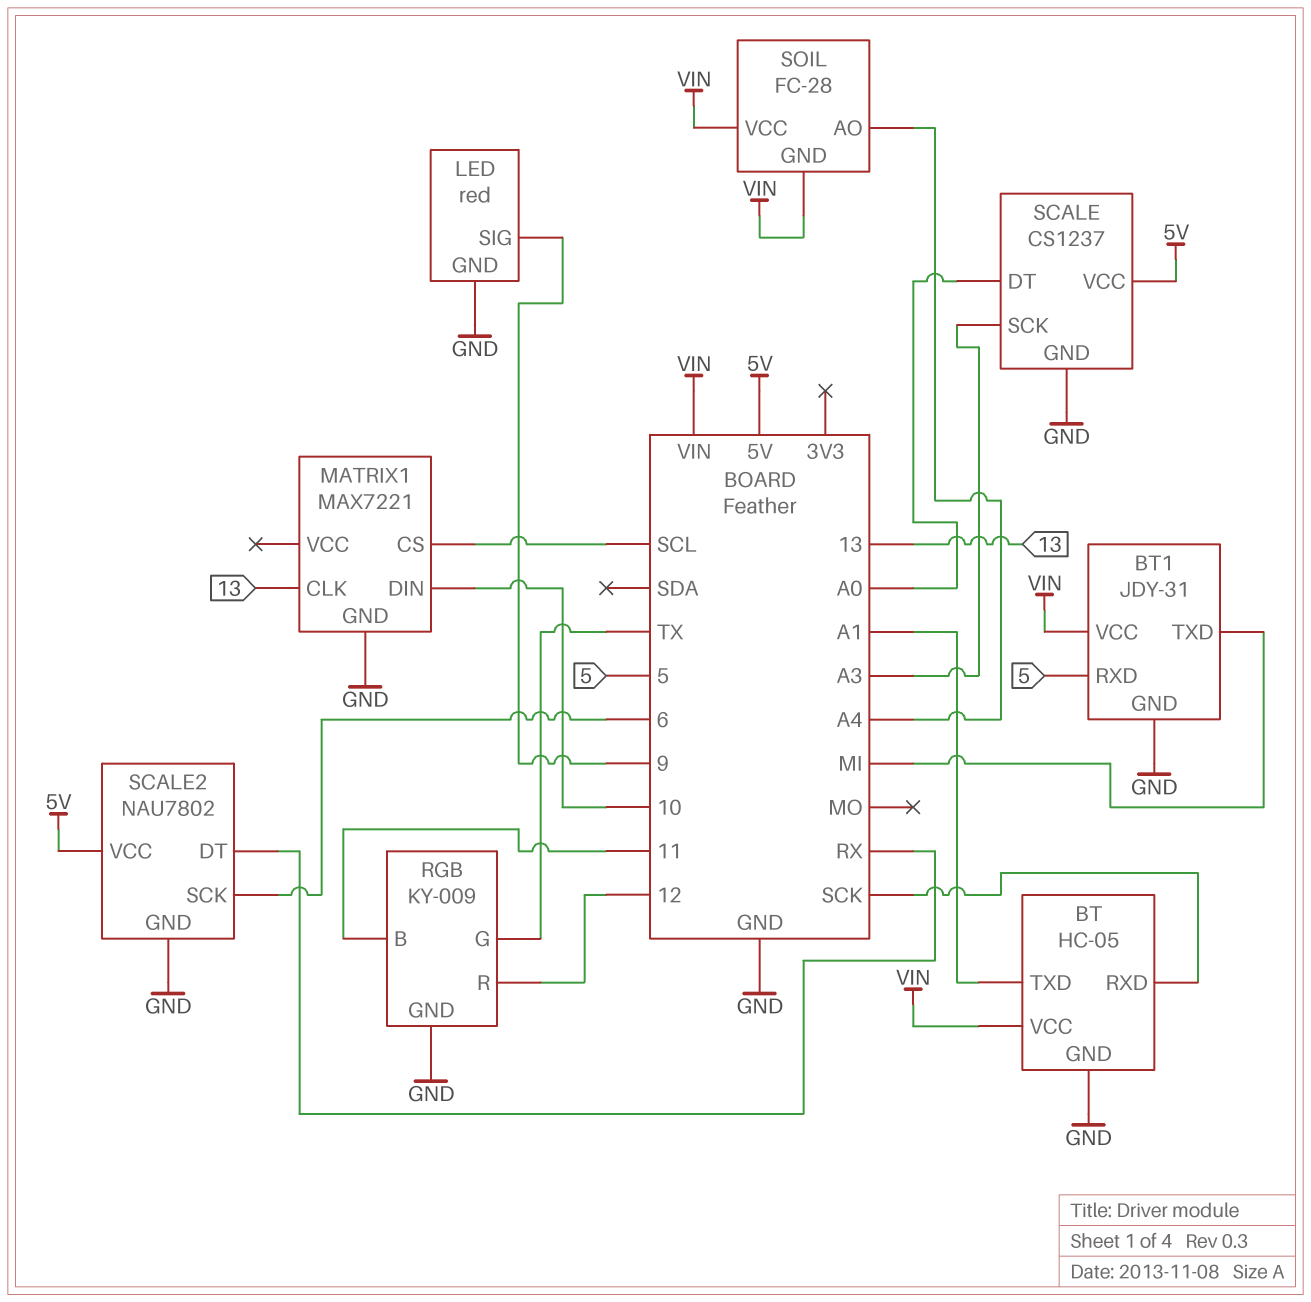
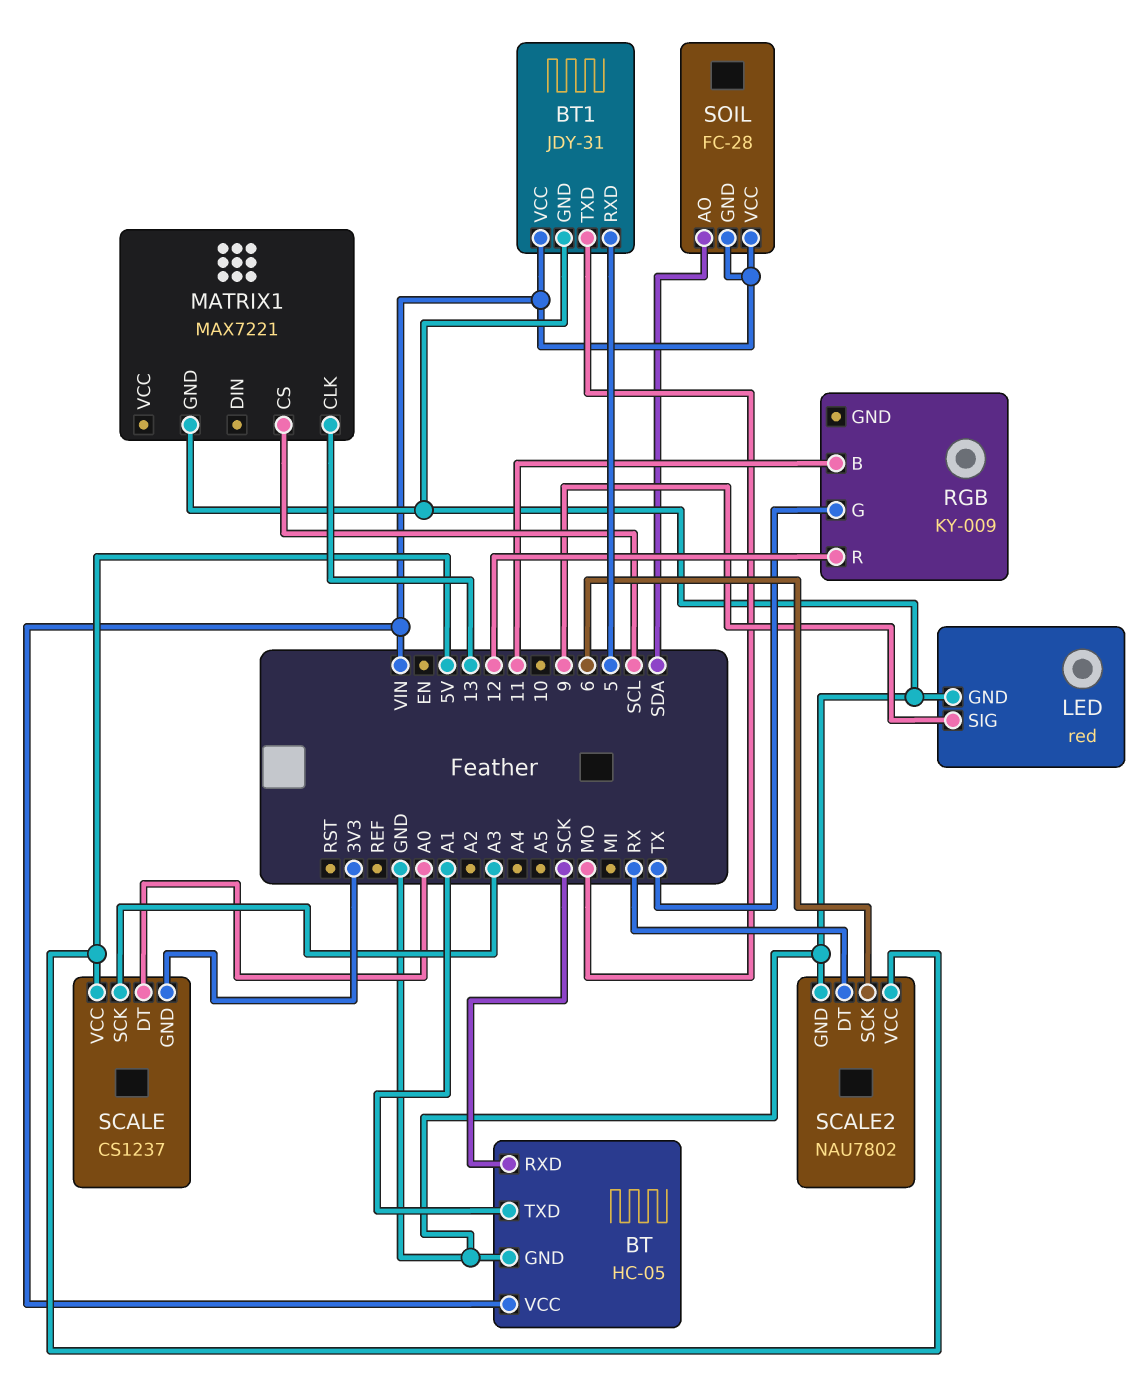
BT1 pin TXD: MI -> MO
MATRIX1 pin DIN: 10 -> none
RGB pin GND: GND -> none
SCALE pin GND: GND -> 3V3
SOIL pin AO: A4 -> SDA

